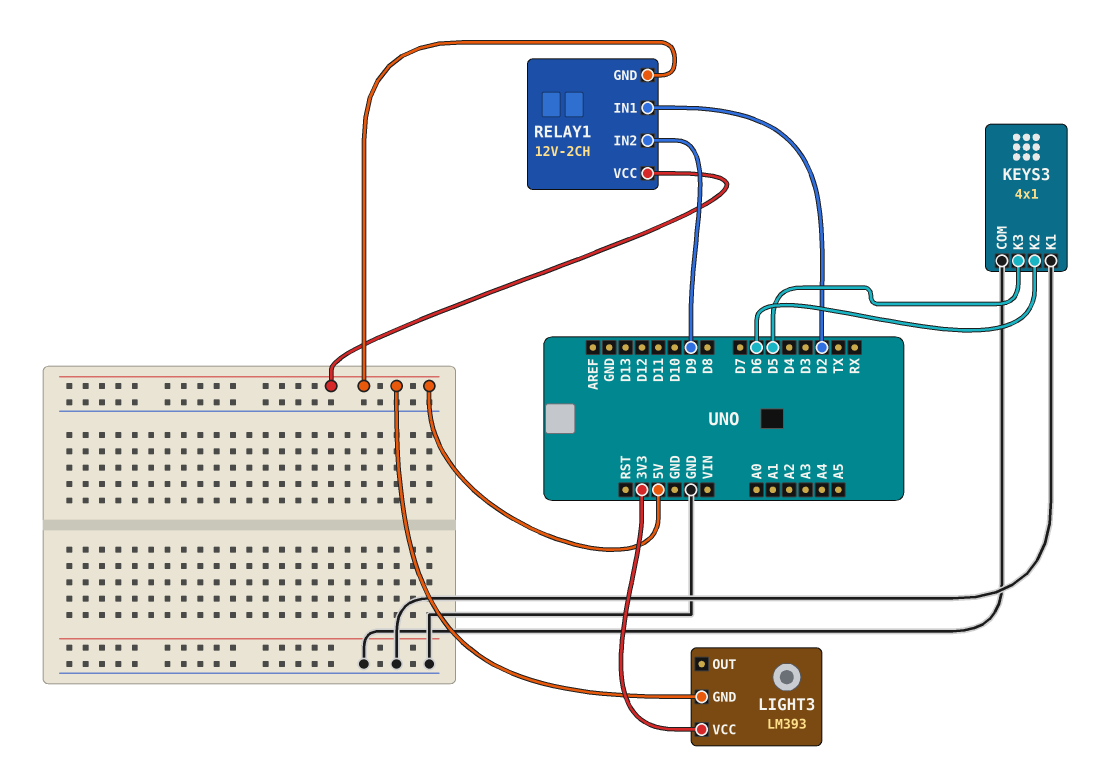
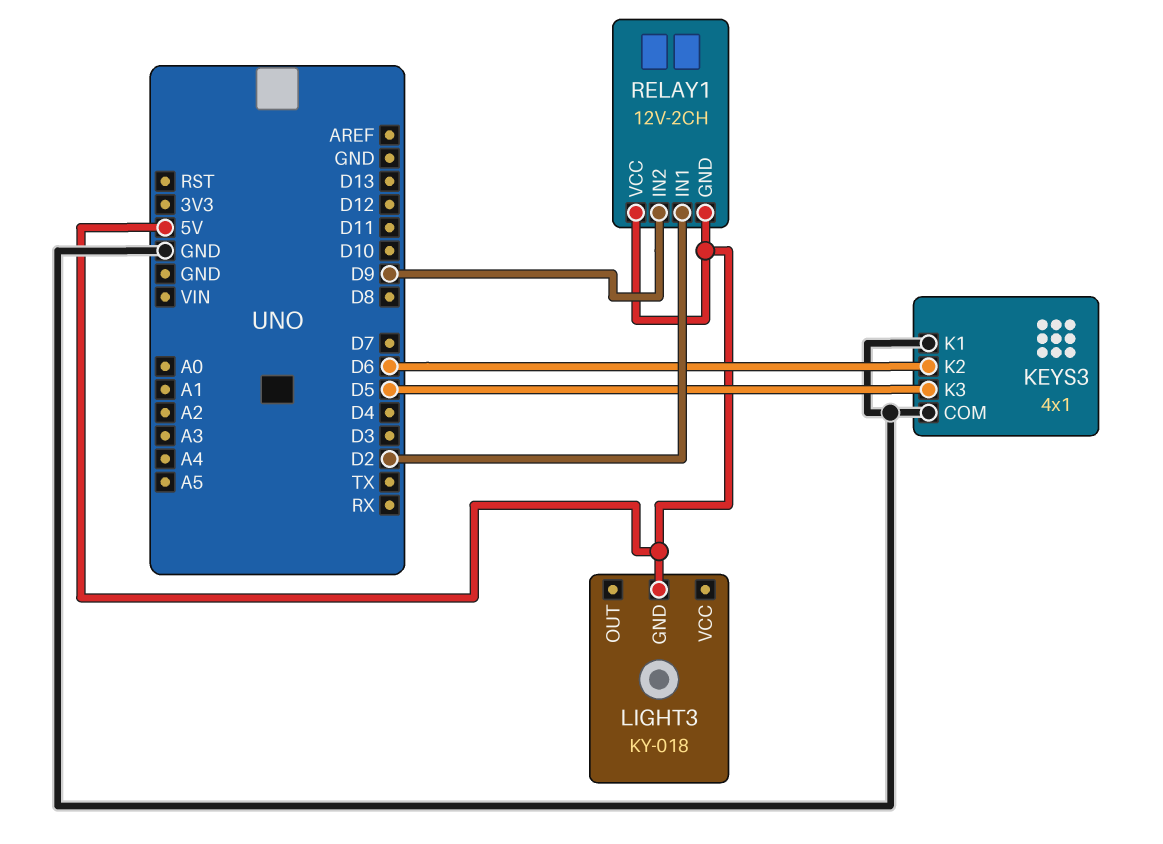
LIGHT3: LM393 -> KY-018
LIGHT3 pin VCC: 3V3 -> none

